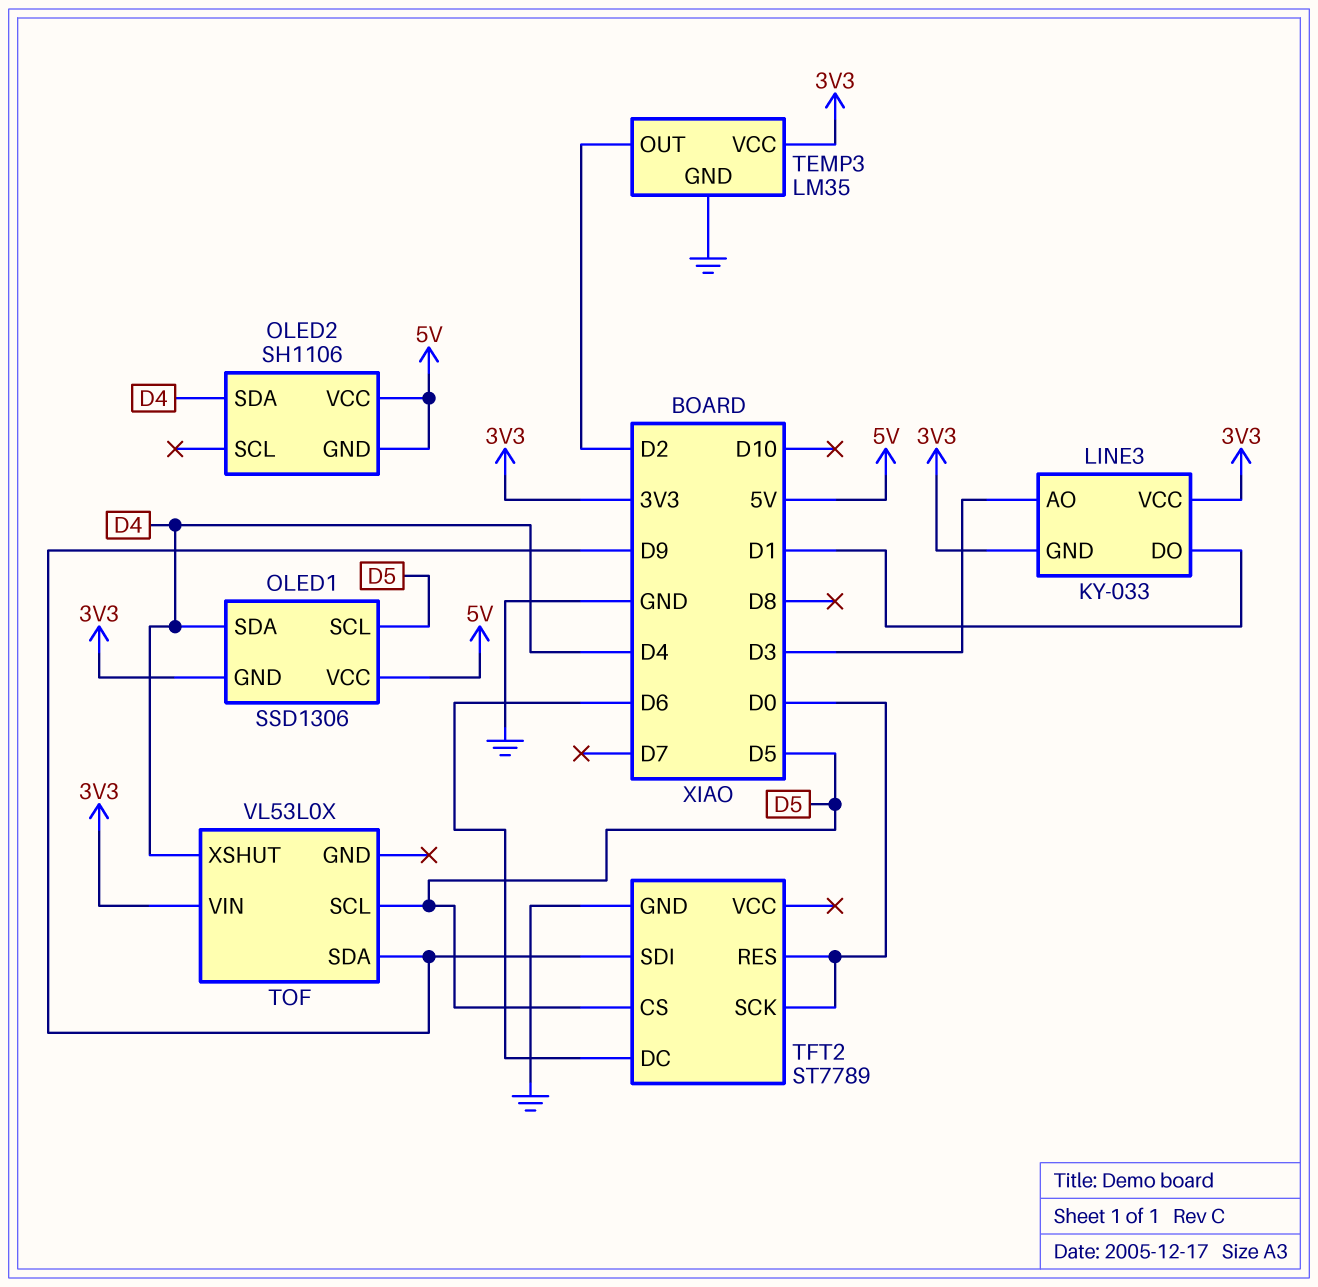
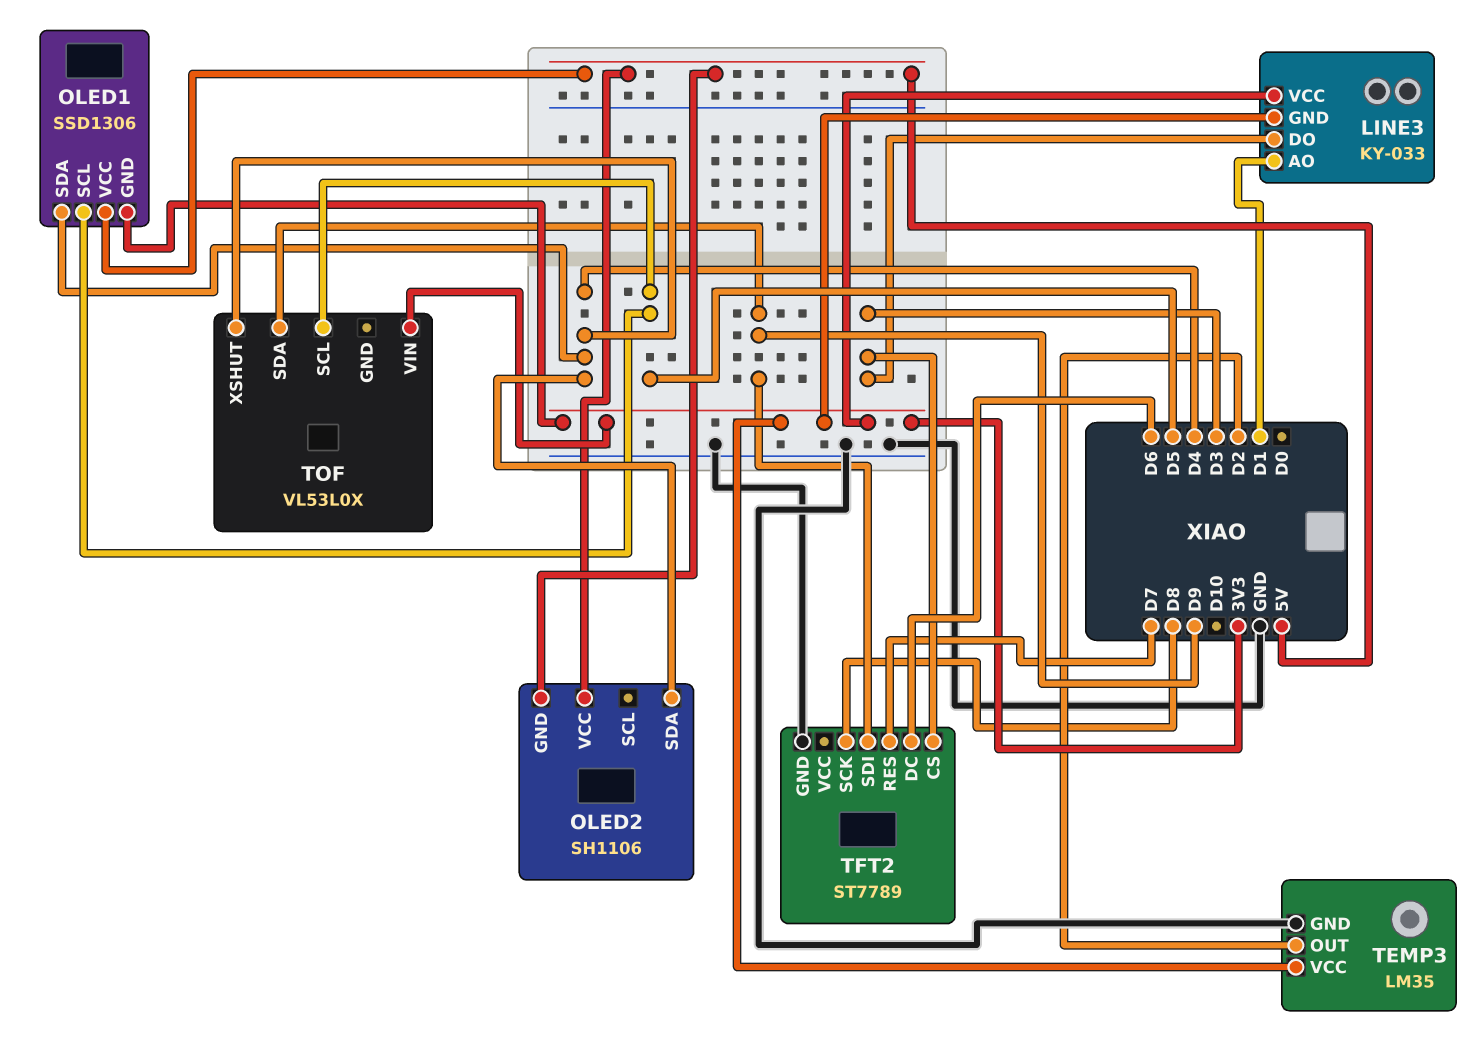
LINE3 pin AO: D3 -> D1
LINE3 pin DO: D1 -> D3
TFT2 pin CS: D5 -> D3
TFT2 pin RES: D0 -> D7
TFT2 pin SCK: D0 -> D8

